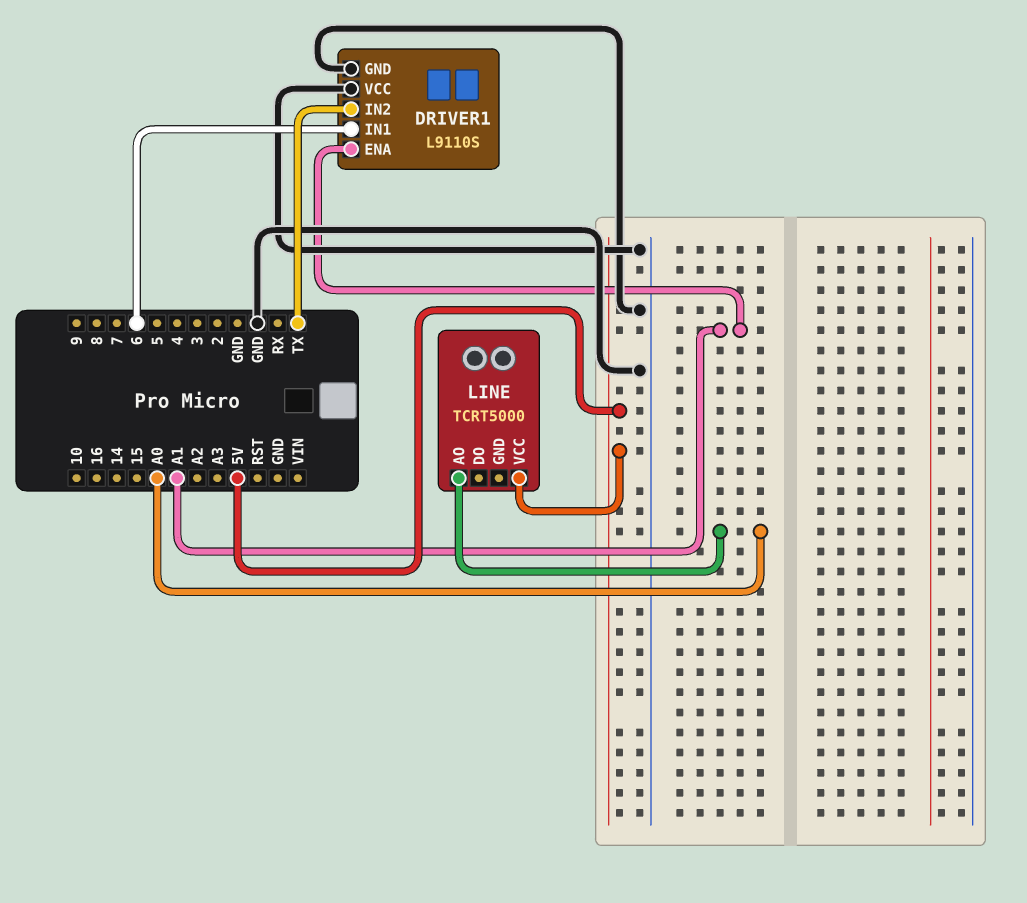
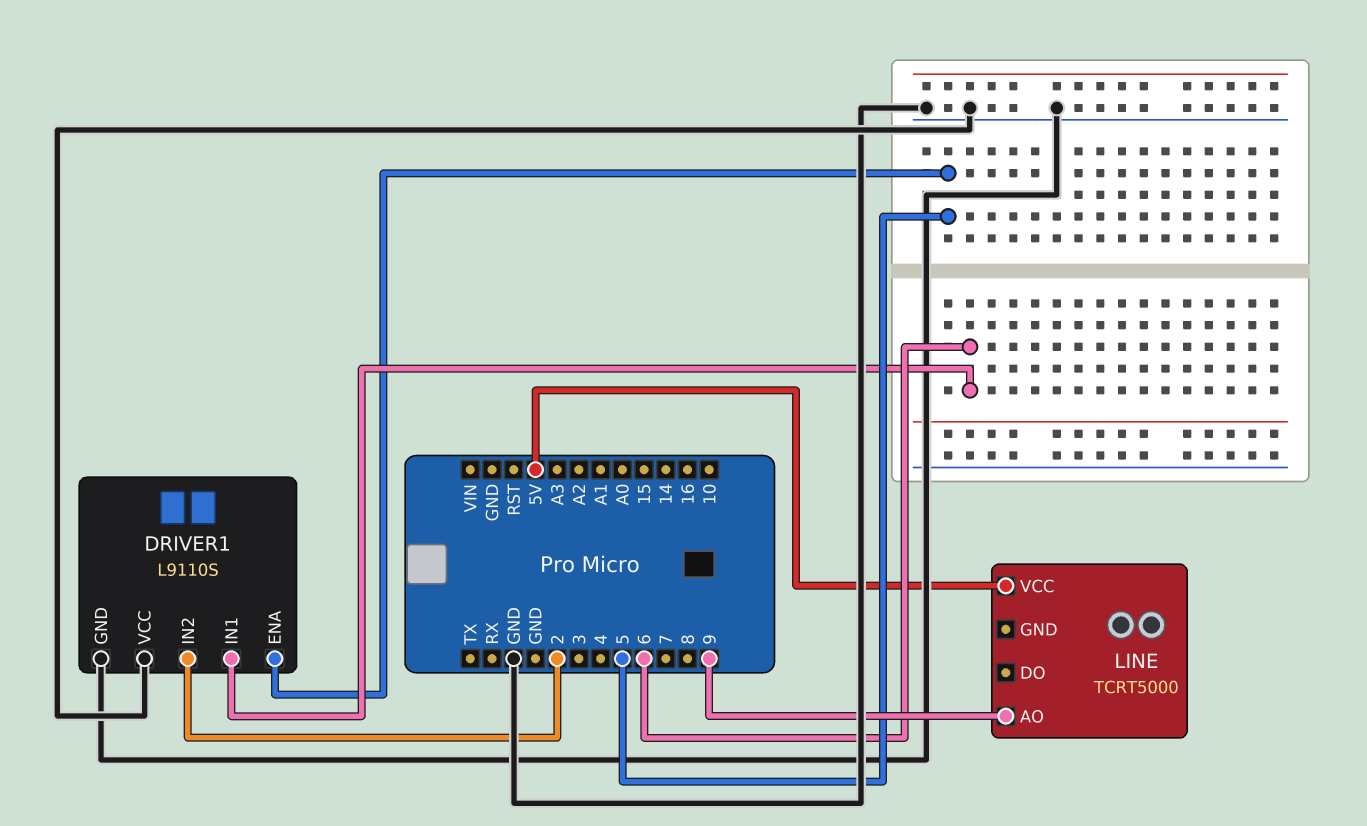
DRIVER1 pin ENA: A1 -> 5
DRIVER1 pin IN2: TX -> 2
LINE pin AO: A0 -> 9

